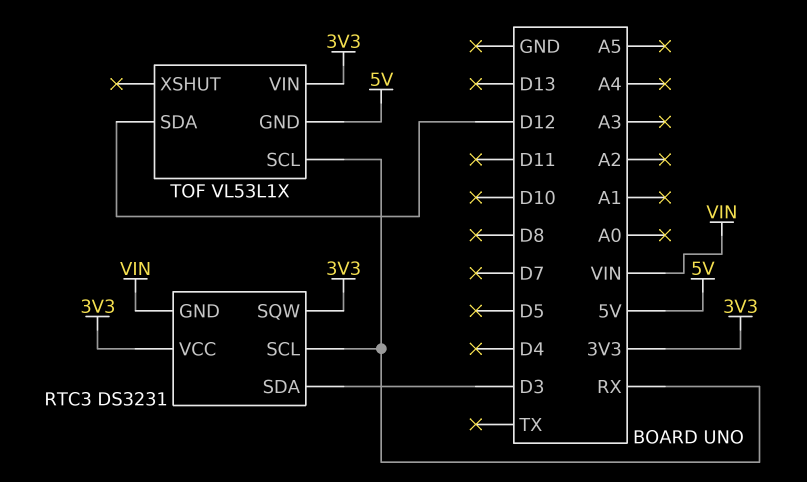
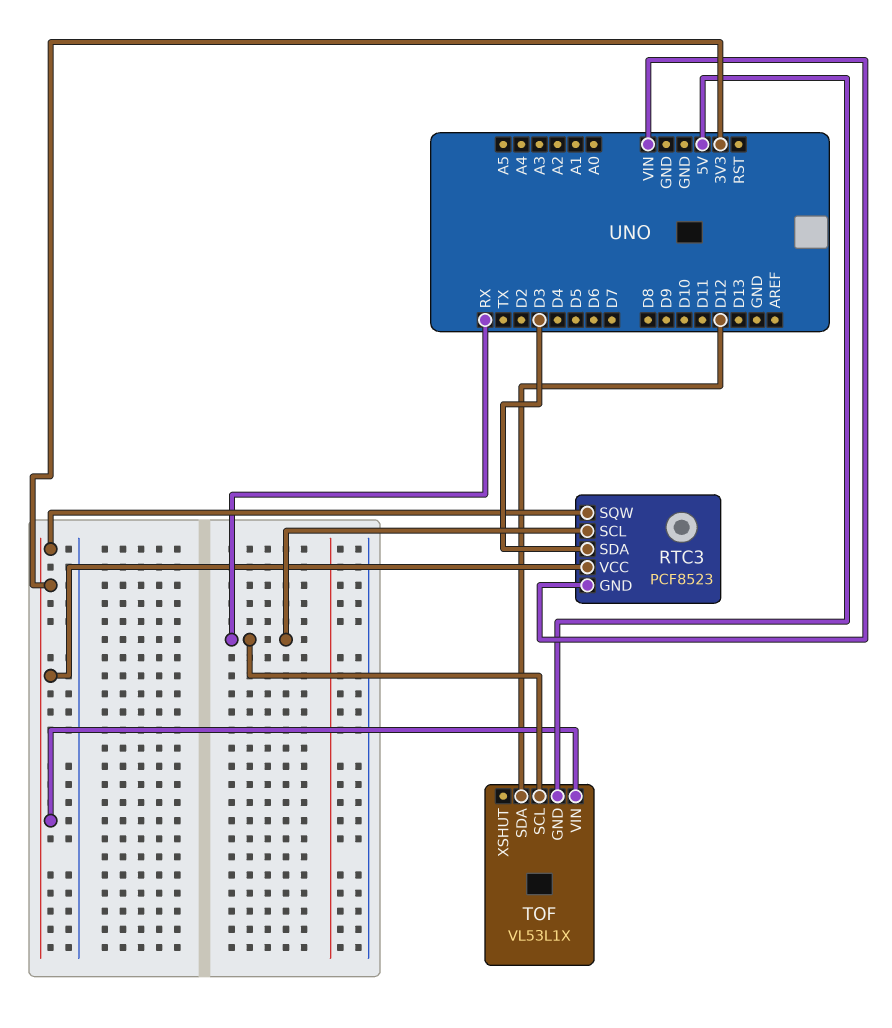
RTC3: DS3231 -> PCF8523

